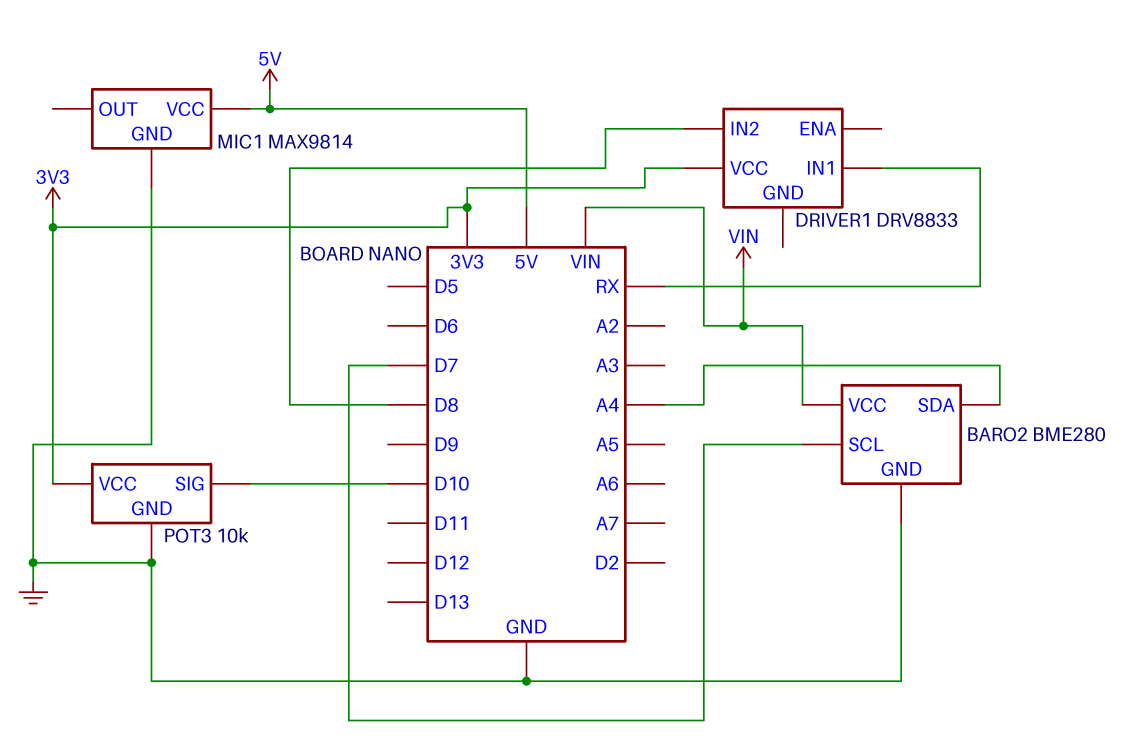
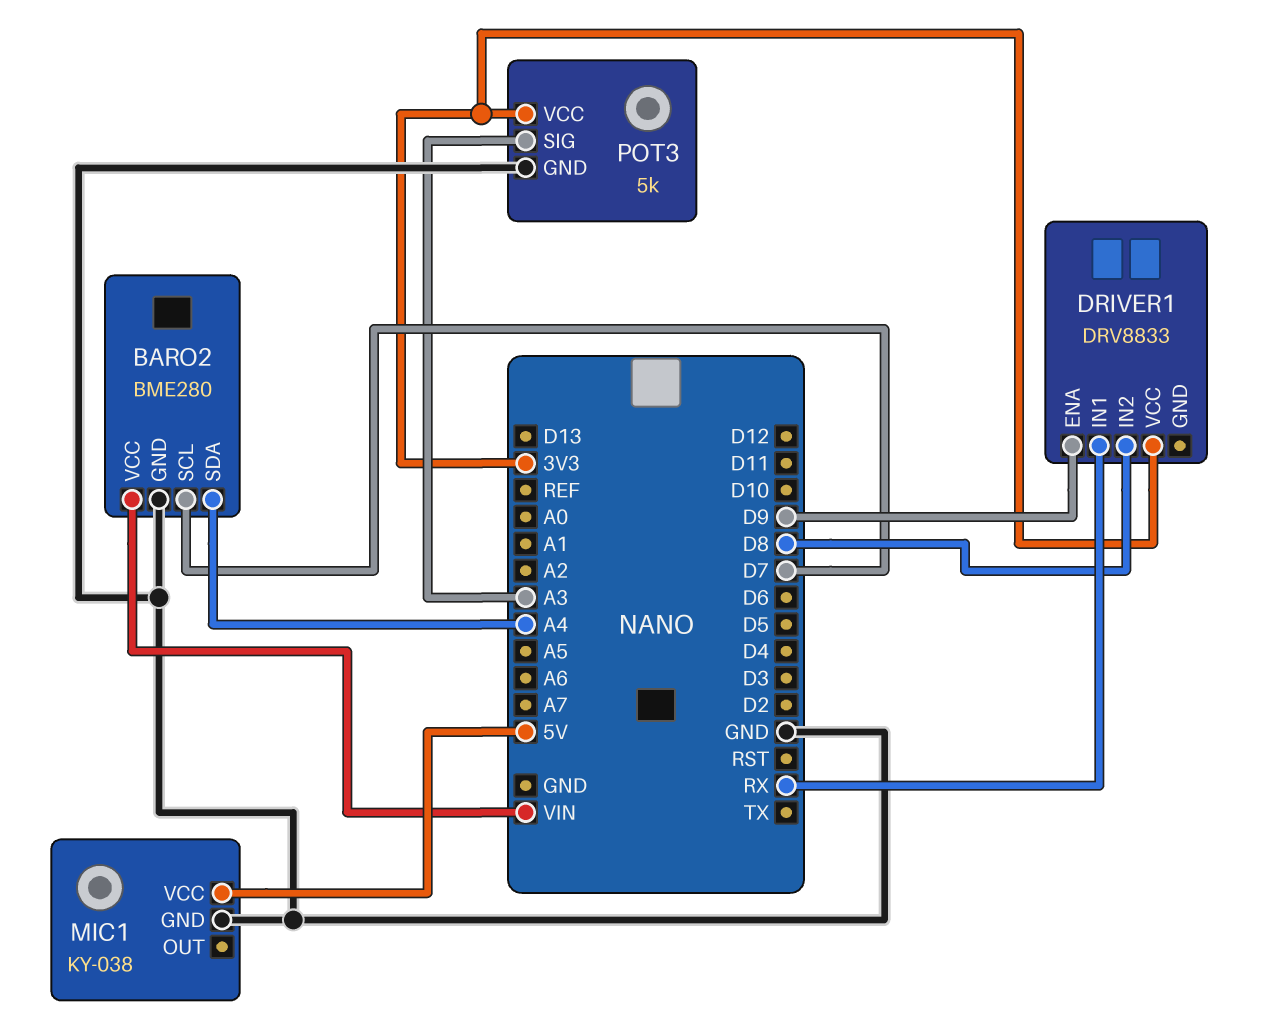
DRIVER1 pin ENA: none -> D9
MIC1: MAX9814 -> KY-038
POT3: 10k -> 5k
POT3 pin SIG: D10 -> A3

